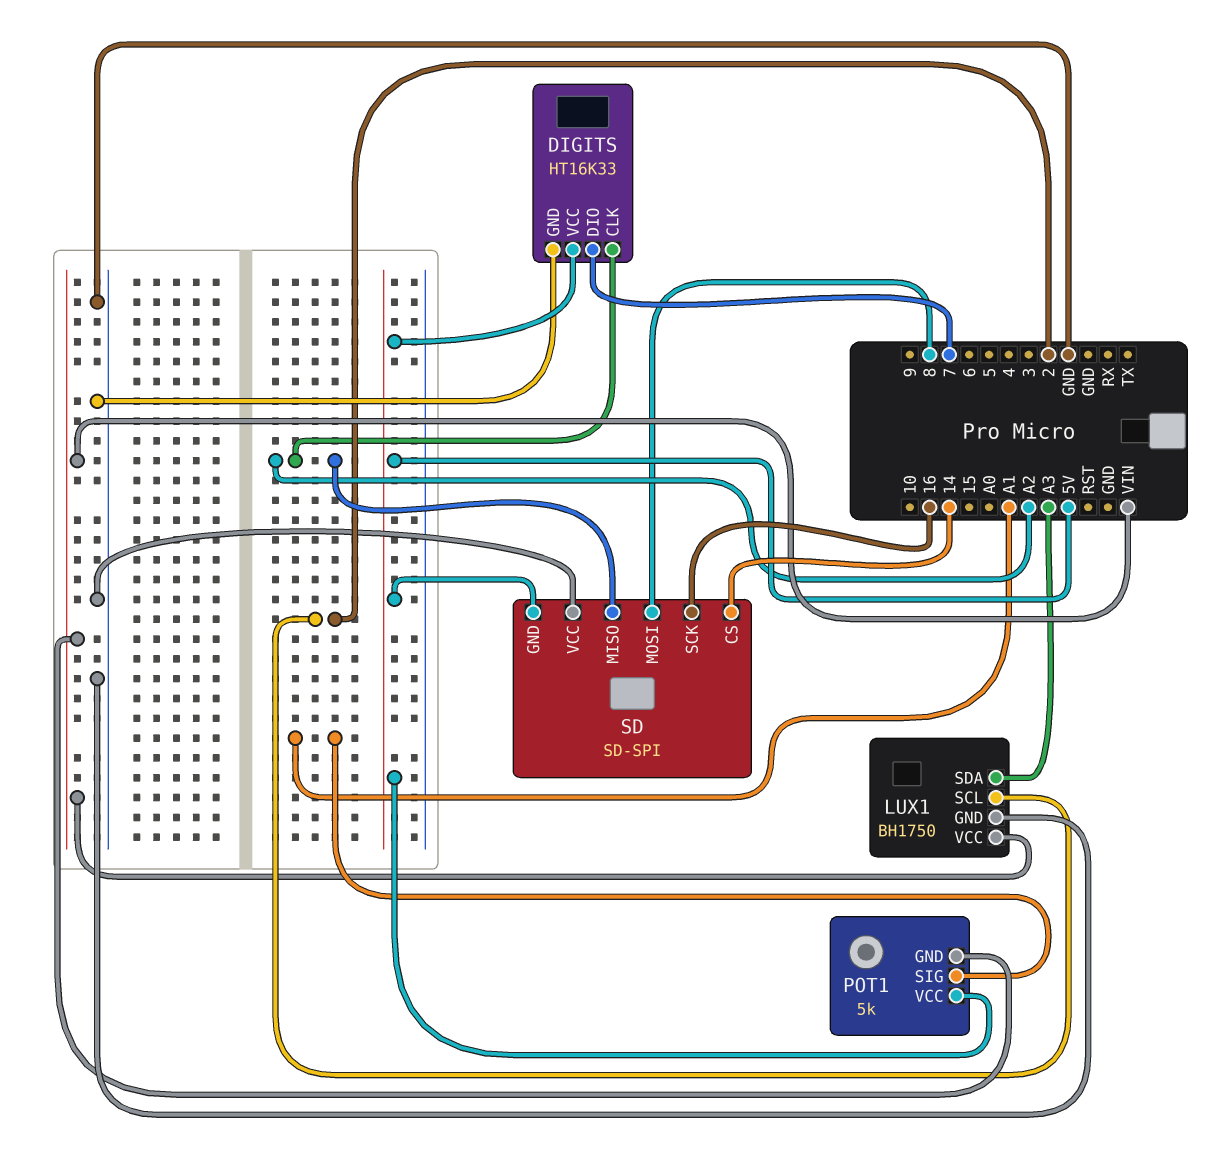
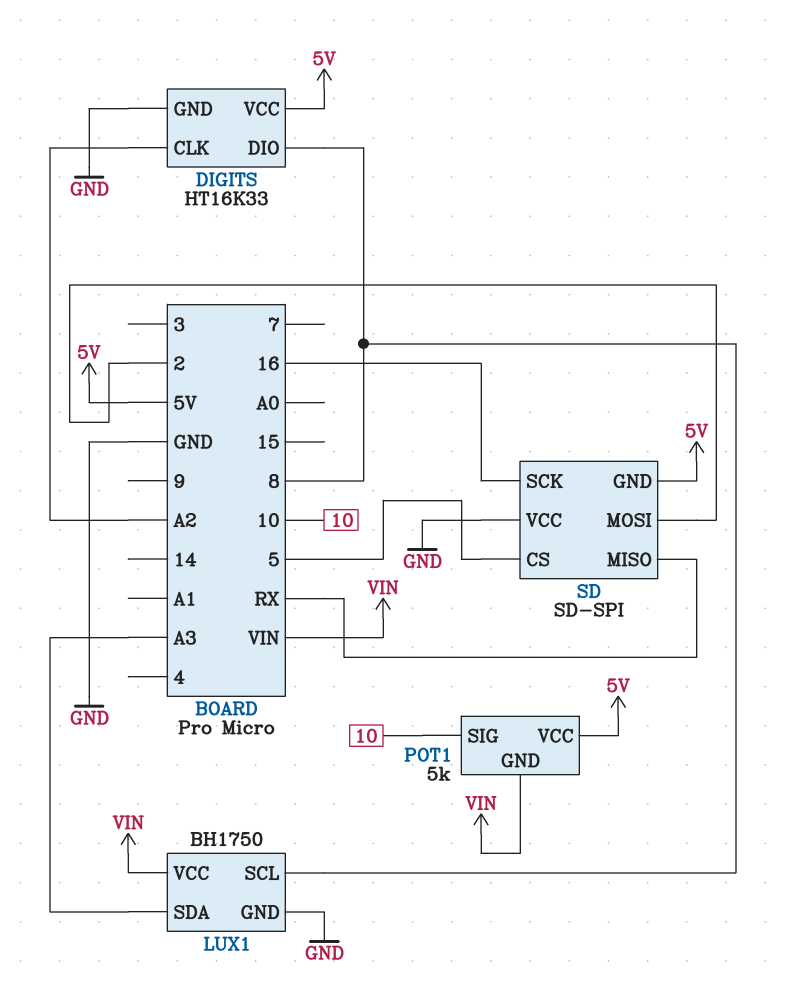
DIGITS pin DIO: 7 -> 8
LUX1 pin SCL: 2 -> 8
POT1 pin SIG: A1 -> 10
SD pin CS: 14 -> 5
SD pin MISO: A2 -> RX
SD pin MOSI: 8 -> 2

